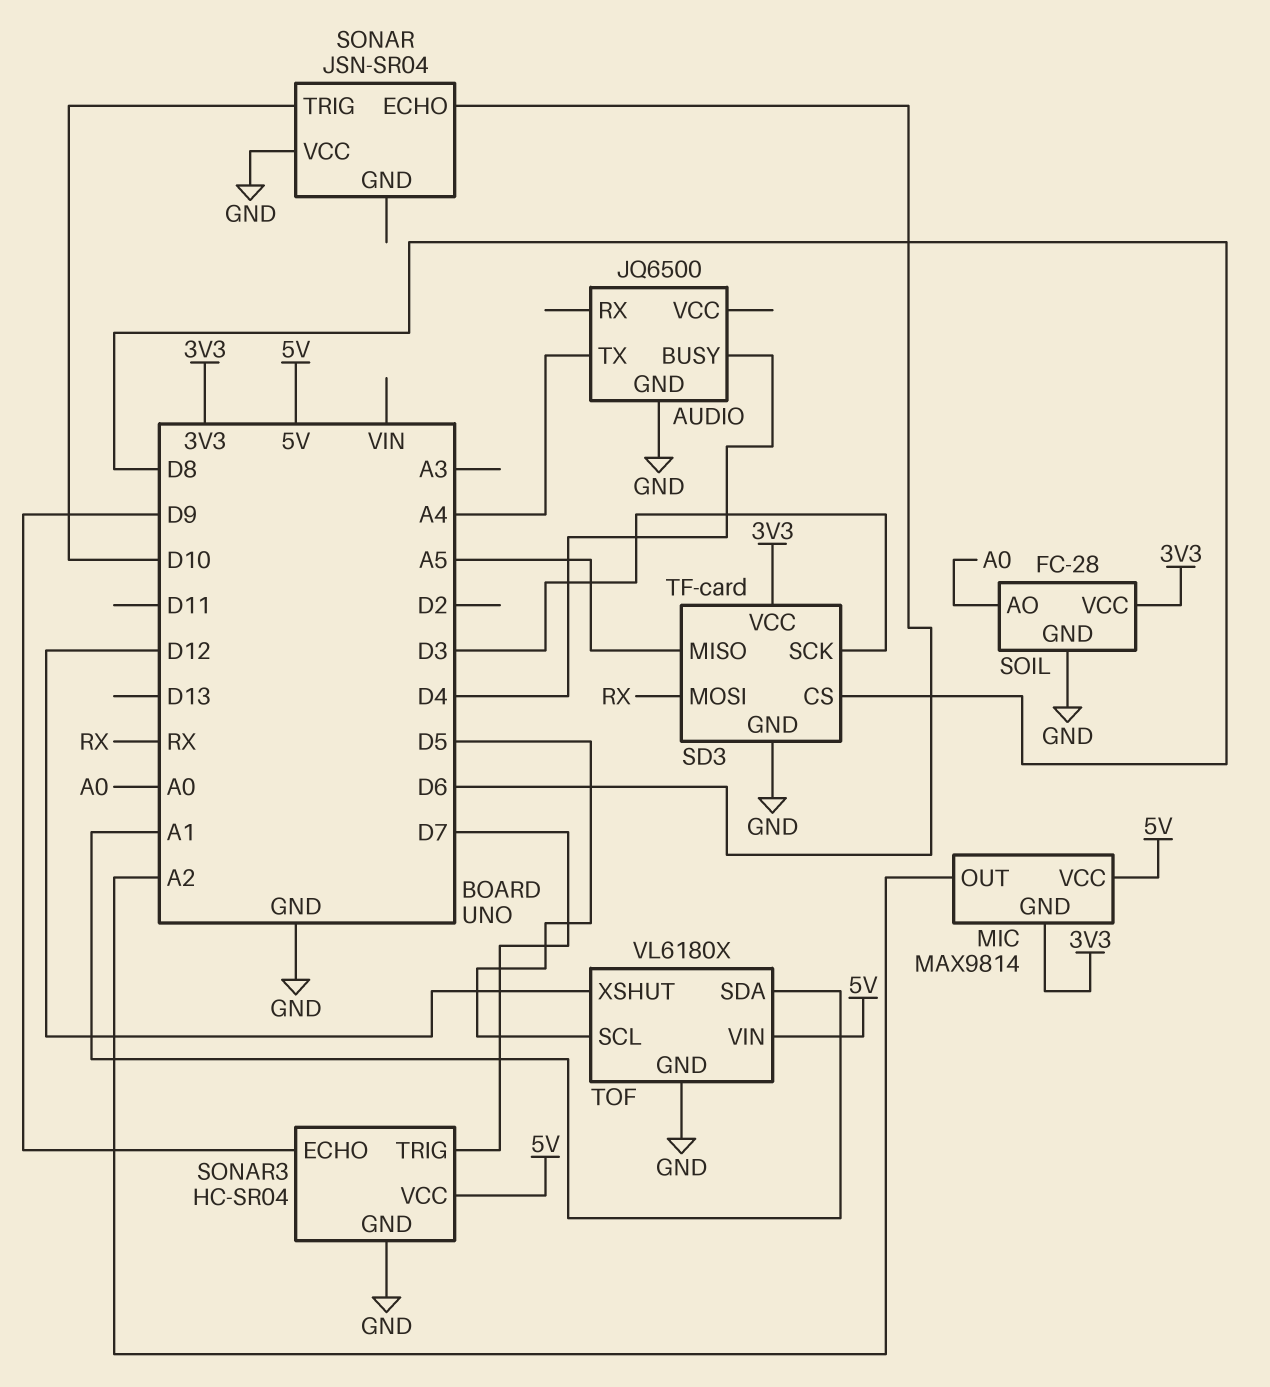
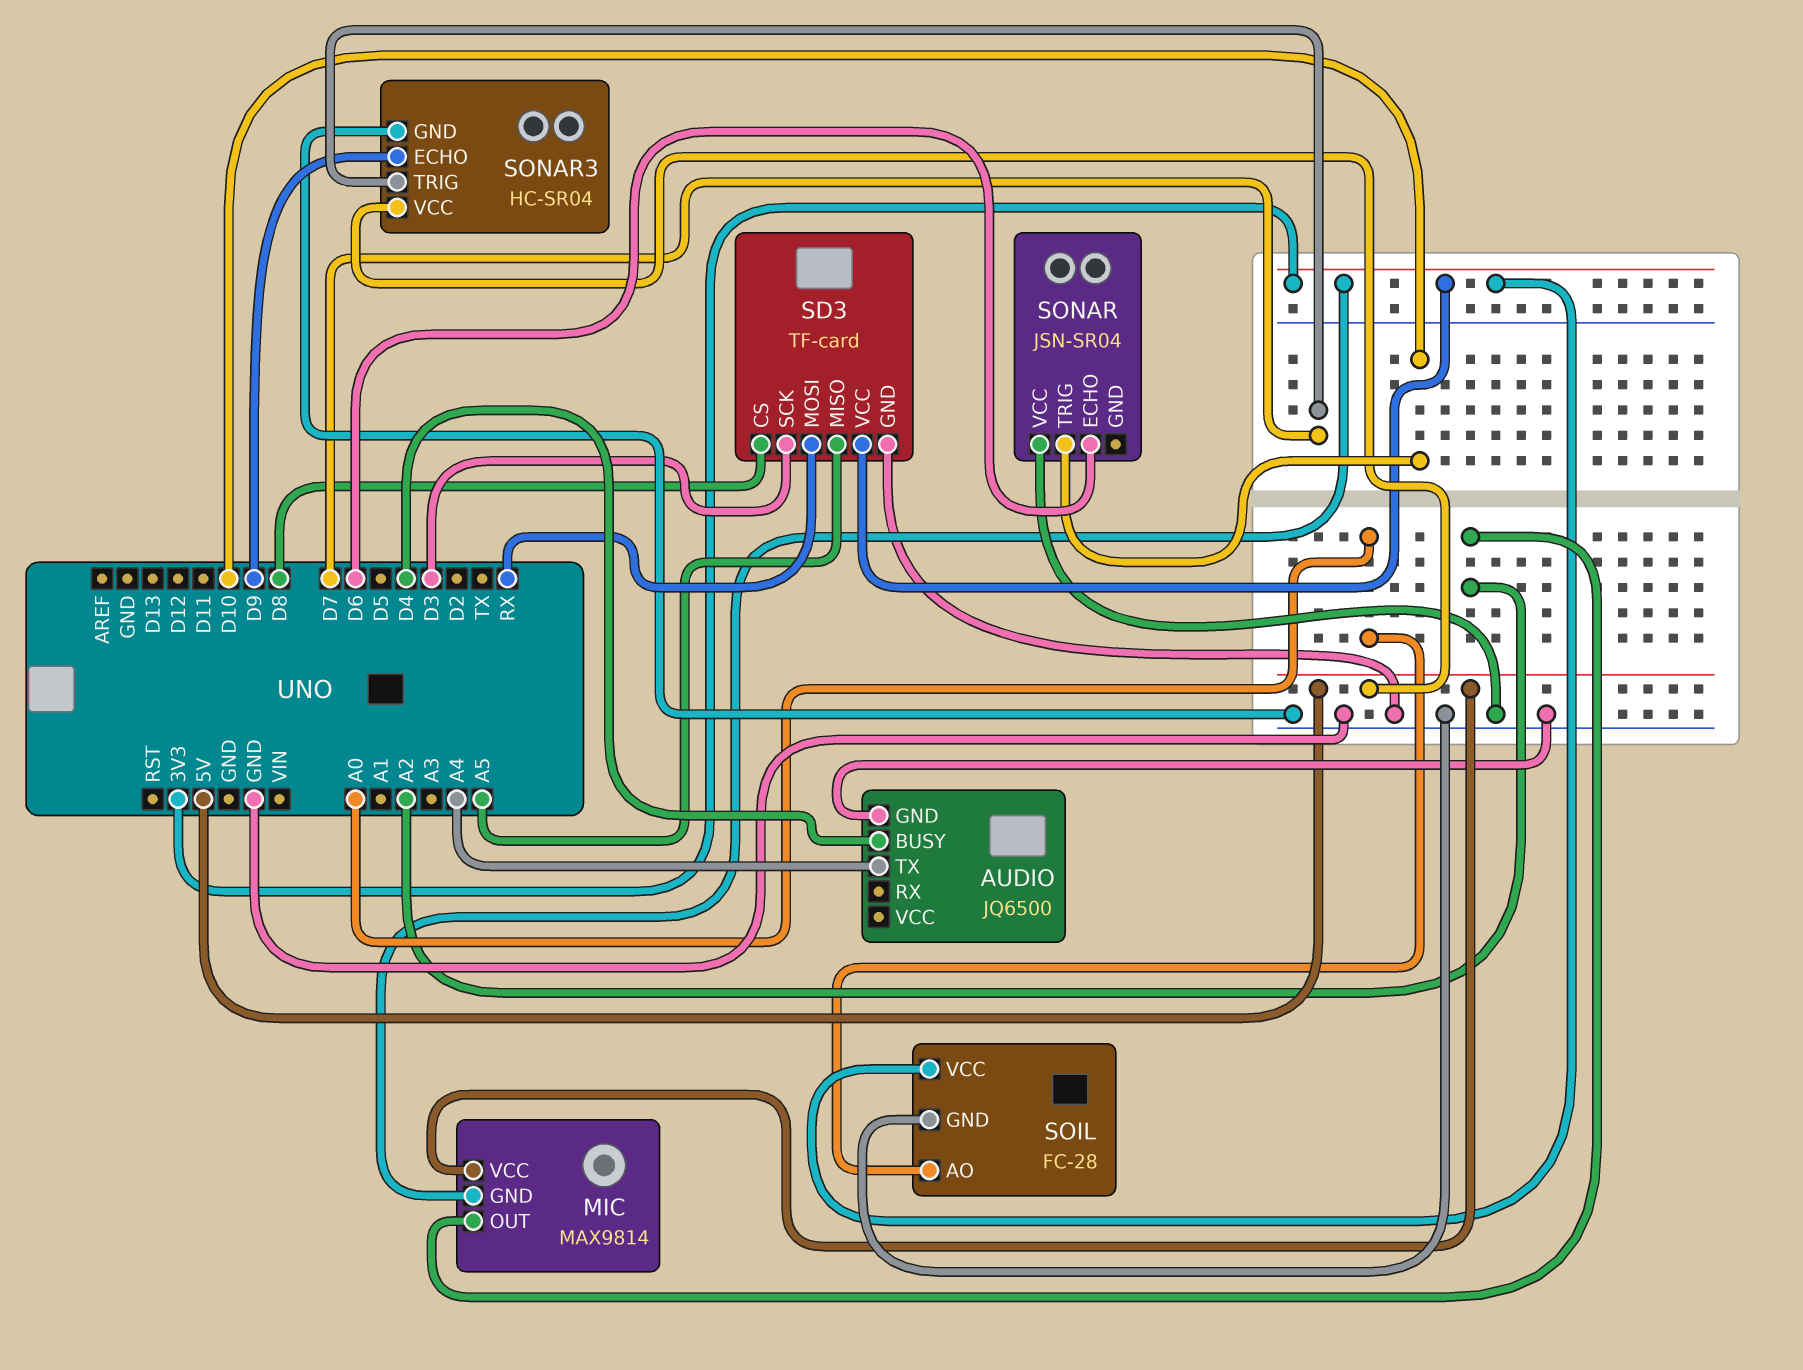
TOF: VL6180X -> none
TOF pin GND: GND -> none
TOF pin SCL: D5 -> none
TOF pin SDA: A1 -> none
TOF pin VIN: 5V -> none
TOF pin XSHUT: D12 -> none

